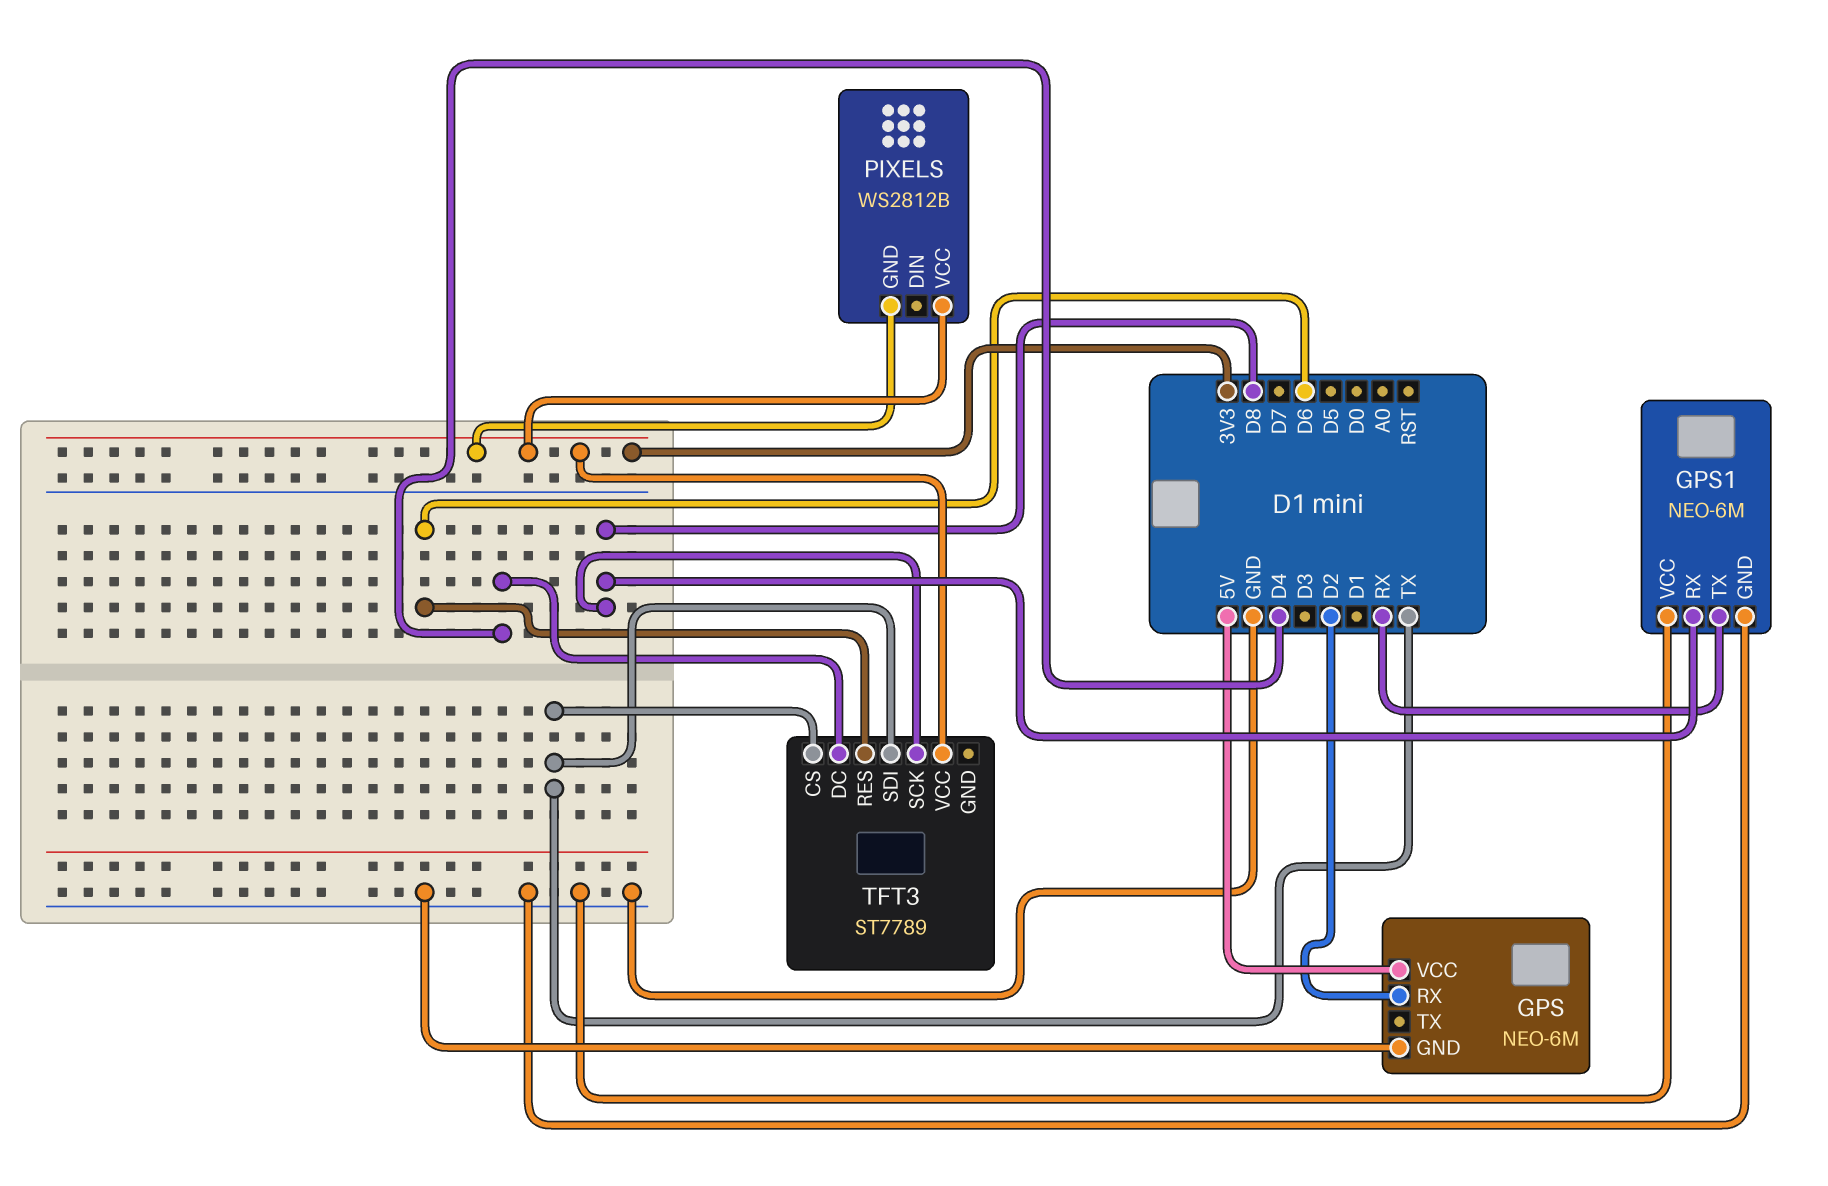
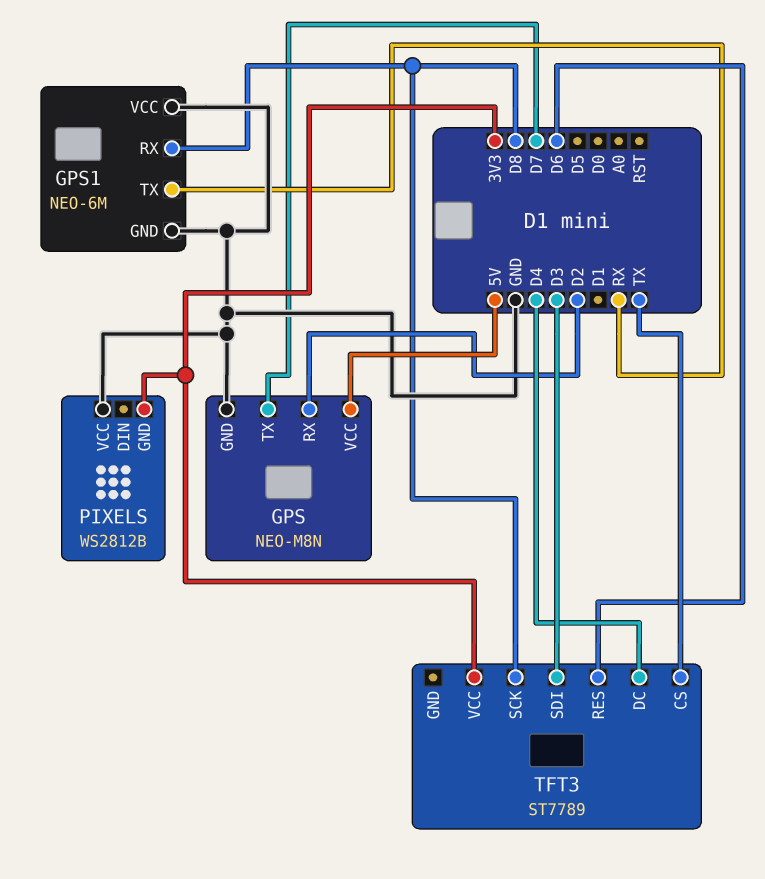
GPS: NEO-6M -> NEO-M8N
GPS pin TX: none -> D7
PIXELS pin VCC: 3V3 -> GND
TFT3 pin SDI: TX -> D3

